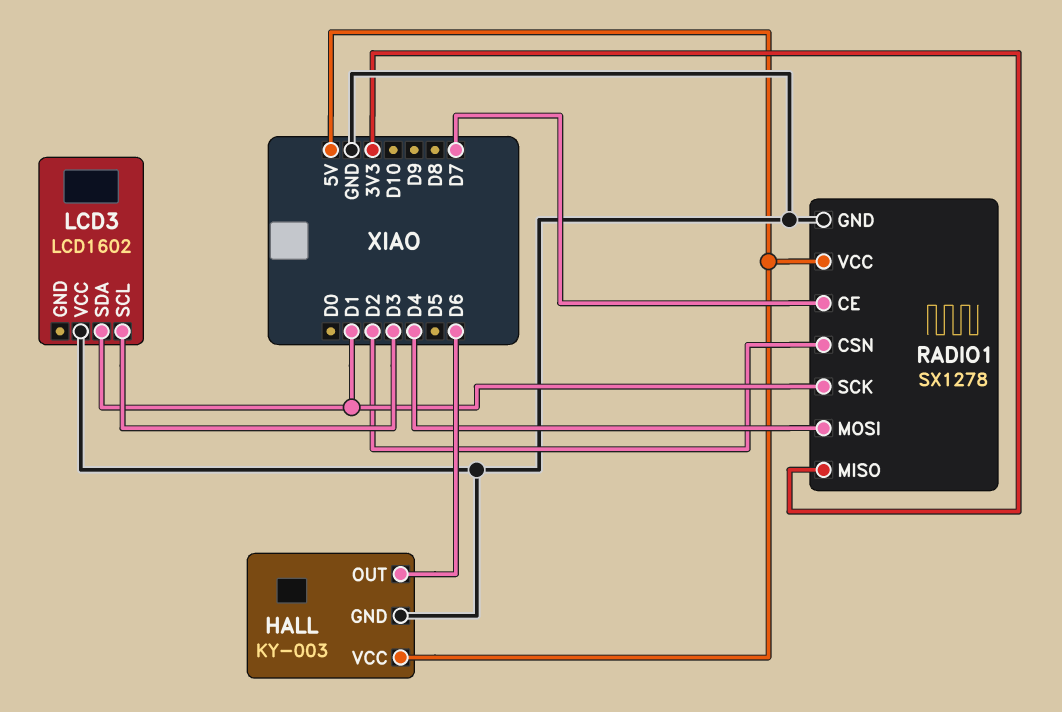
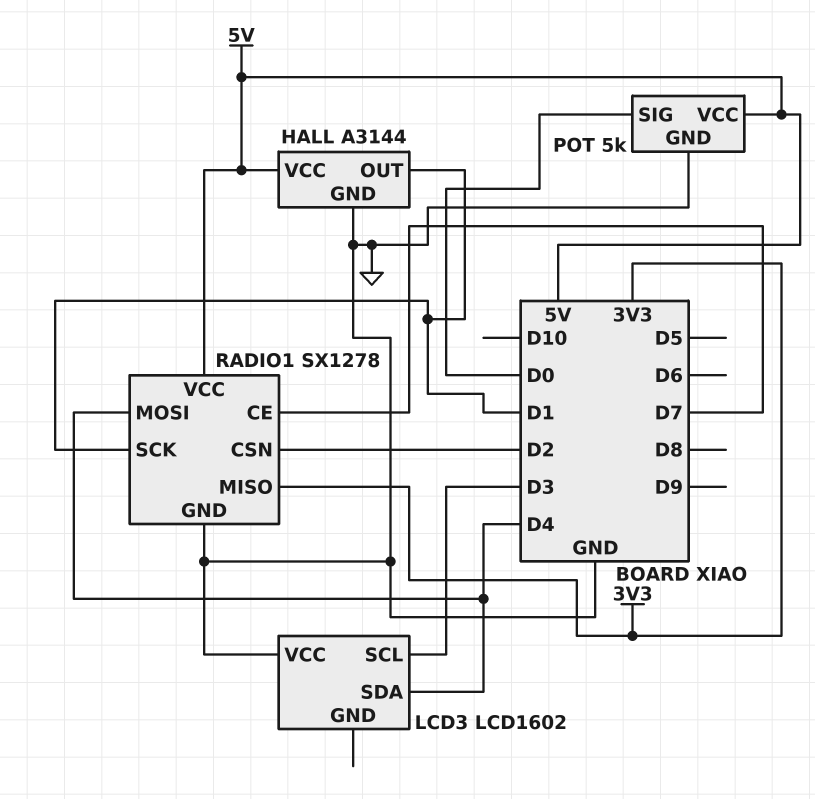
HALL: KY-003 -> A3144
HALL pin OUT: D6 -> D1
LCD3 pin SDA: D1 -> D4
POT: none -> 5k
POT pin GND: none -> GND
POT pin SIG: none -> D0
POT pin VCC: none -> 5V

